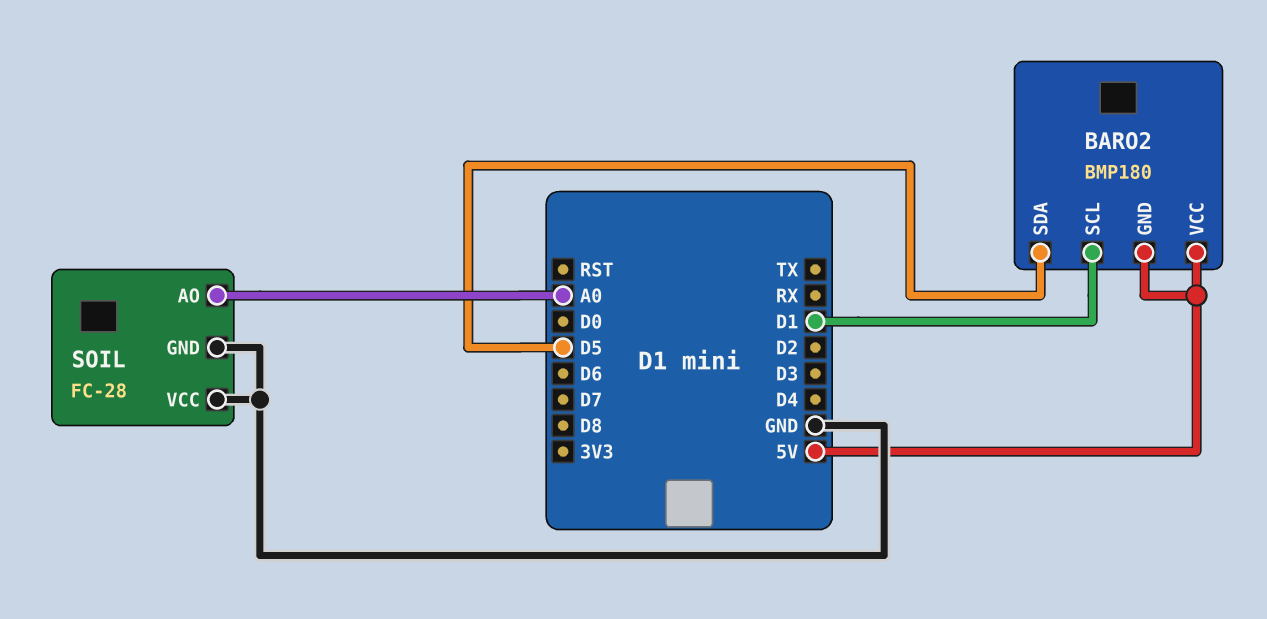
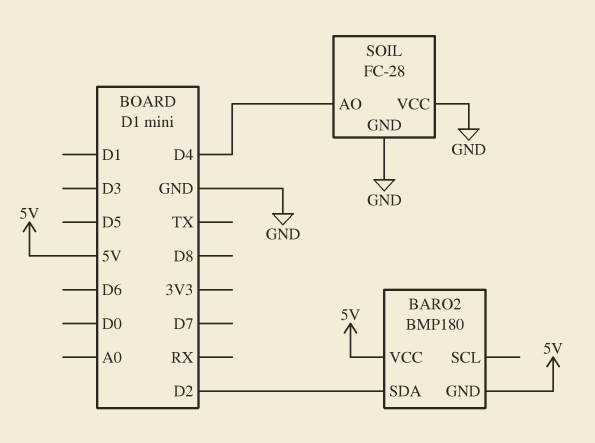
BARO2 pin SCL: D1 -> none
BARO2 pin SDA: D5 -> D2
SOIL pin AO: A0 -> D4

